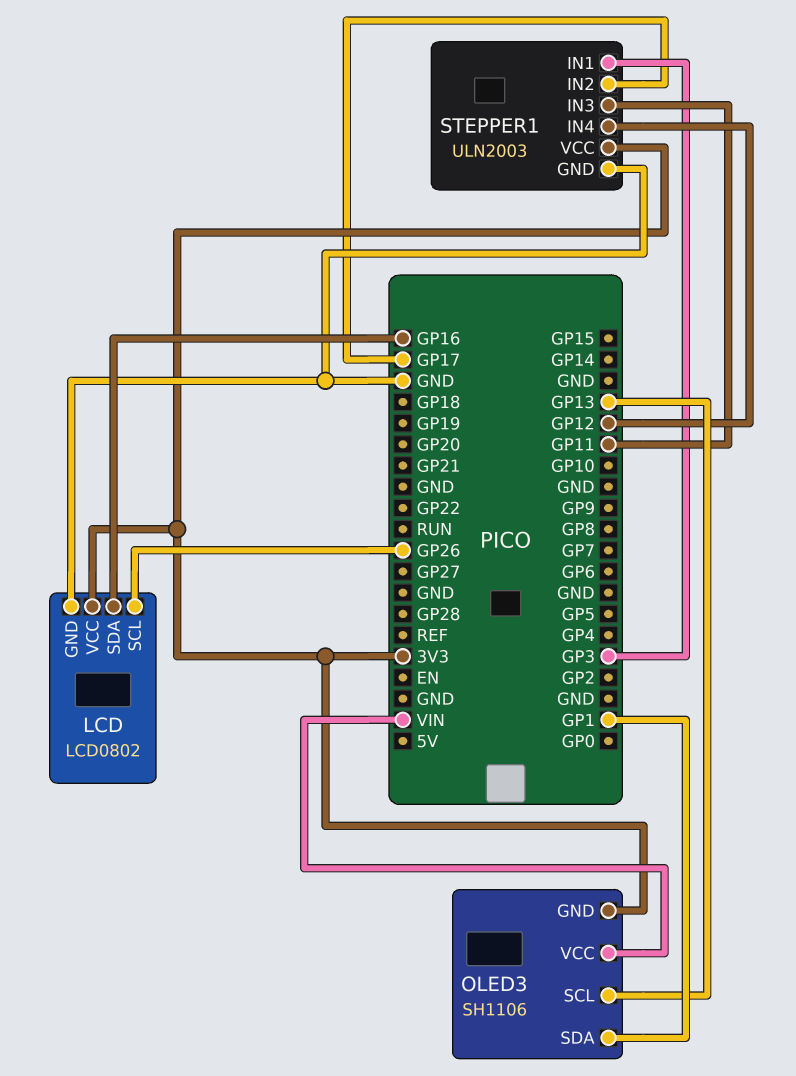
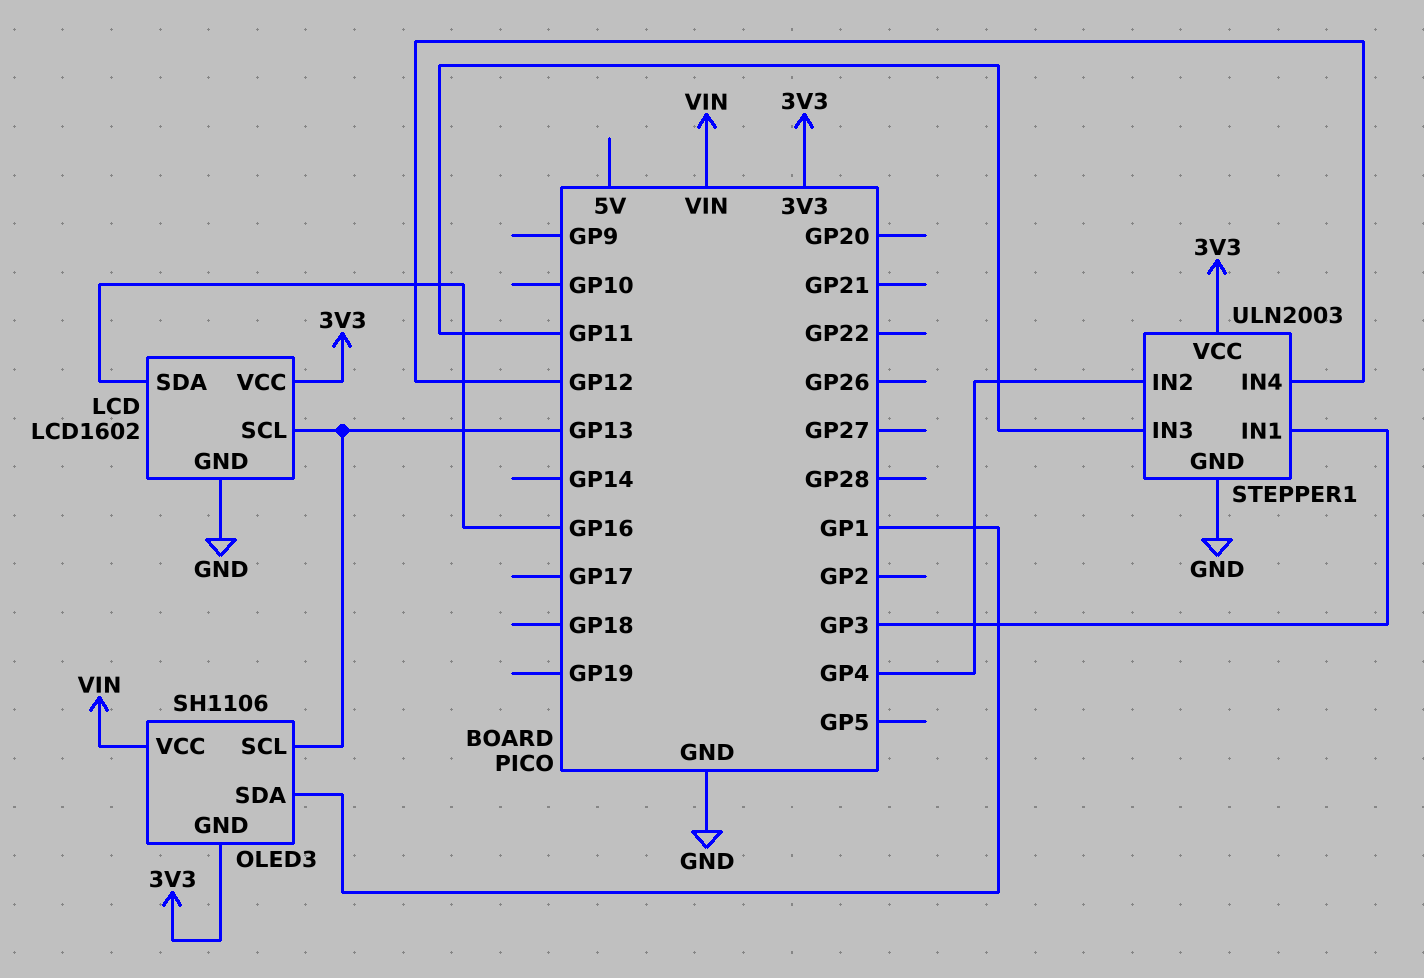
LCD: LCD0802 -> LCD1602
LCD pin SCL: GP26 -> GP13
STEPPER1 pin IN2: GP17 -> GP4

